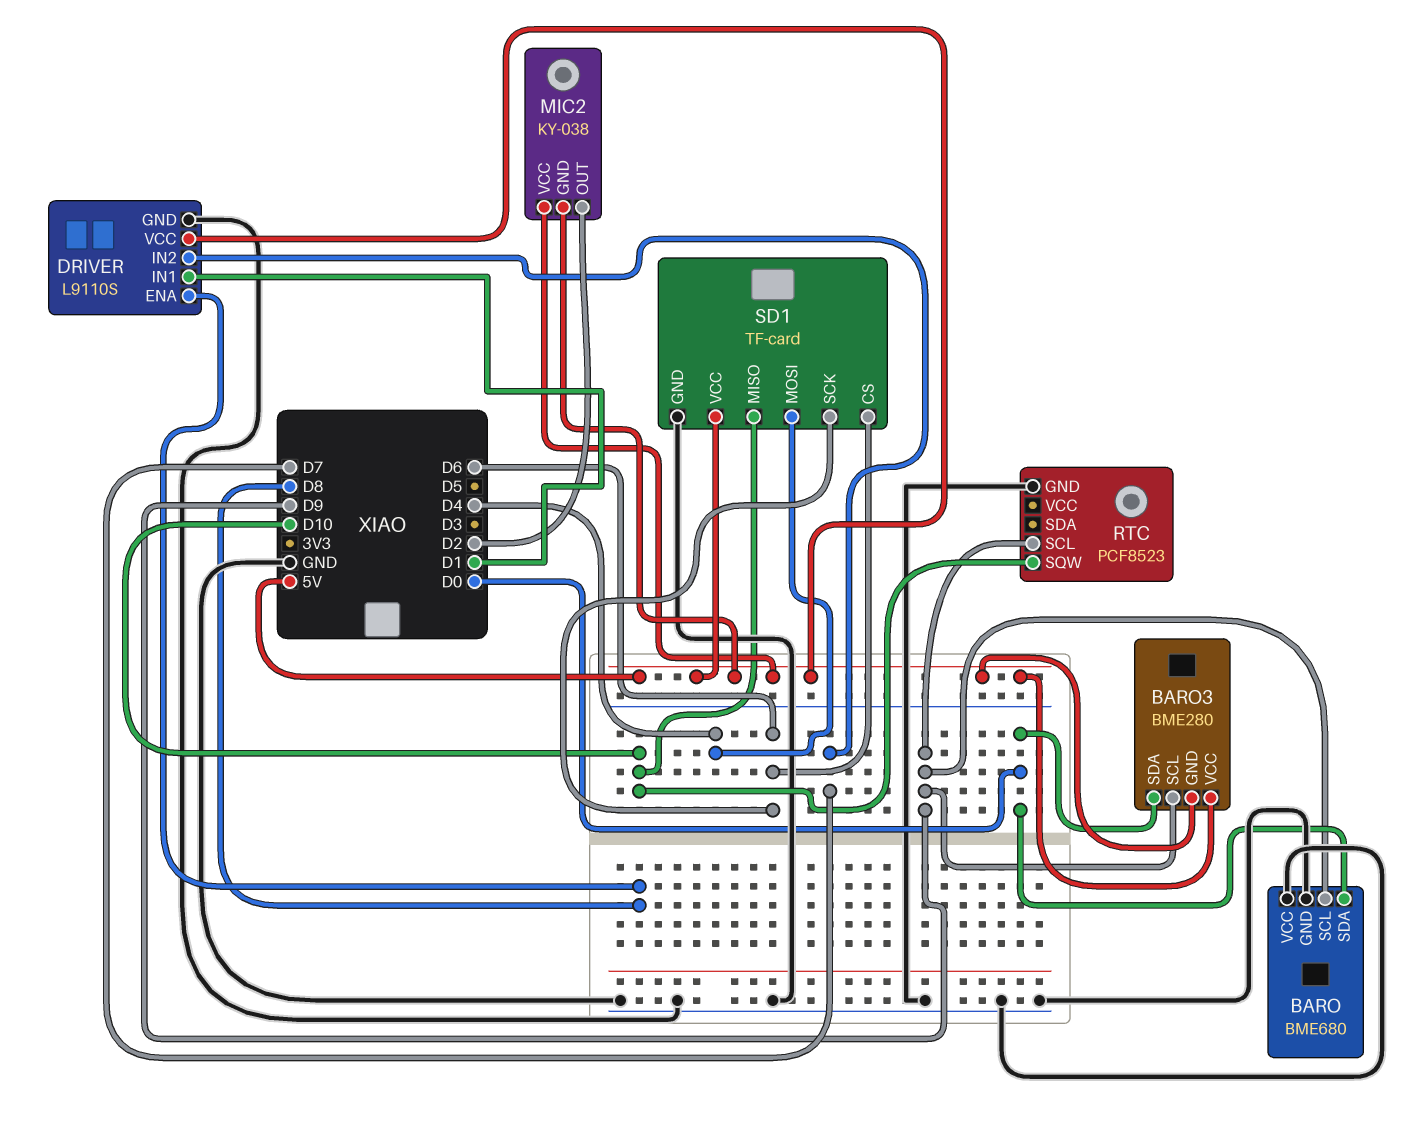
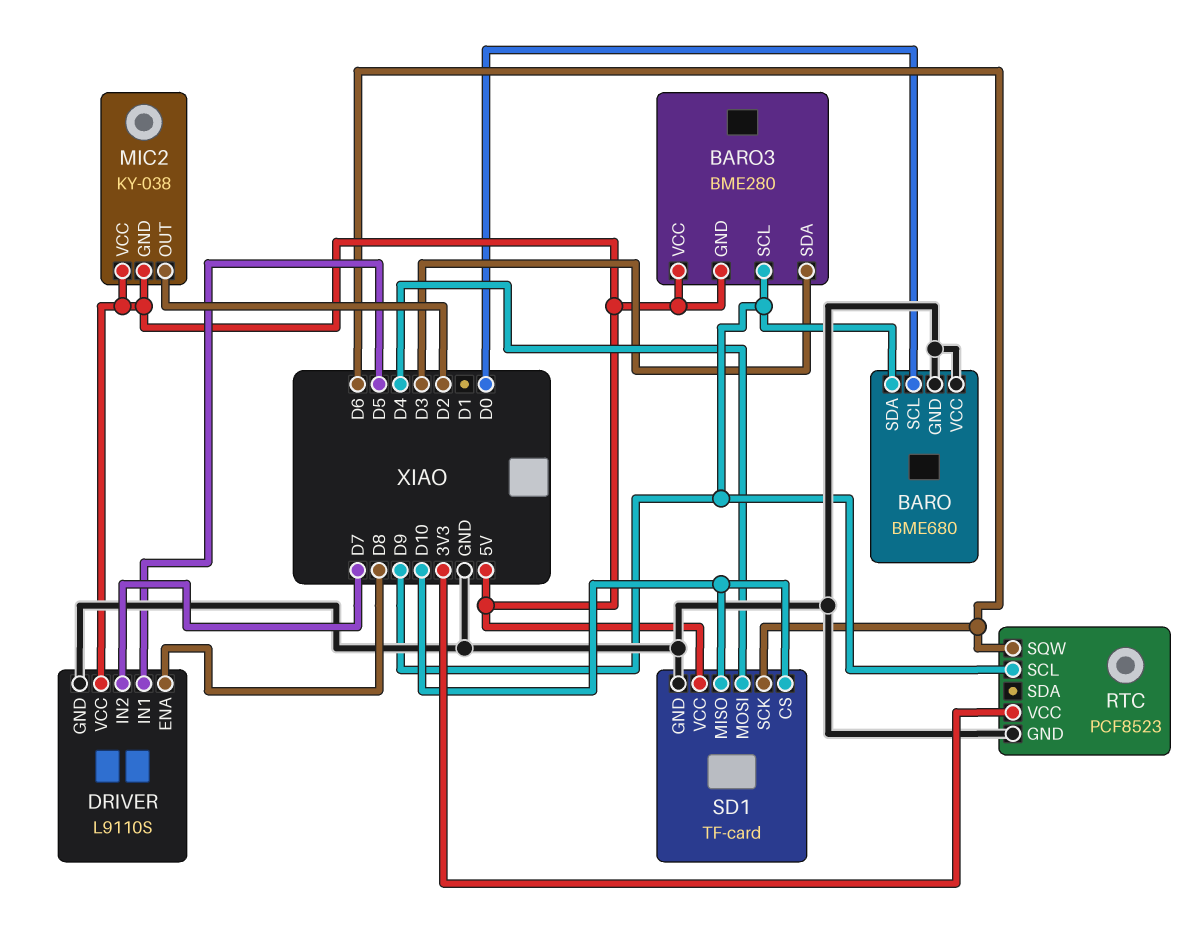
BARO pin SCL: D9 -> D0
BARO pin SDA: D0 -> D9
BARO3 pin SDA: D0 -> D3
DRIVER pin IN1: D1 -> D5
RTC pin SQW: D10 -> D6
RTC pin VCC: none -> 3V3
SD1 pin CS: D6 -> D10

